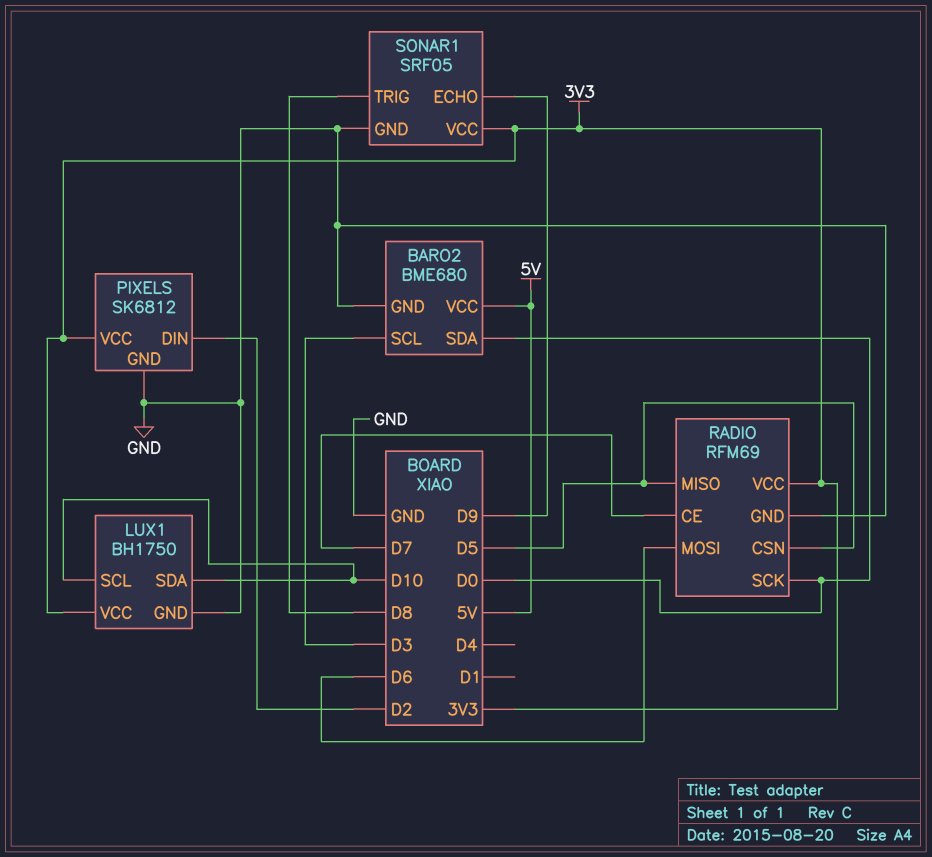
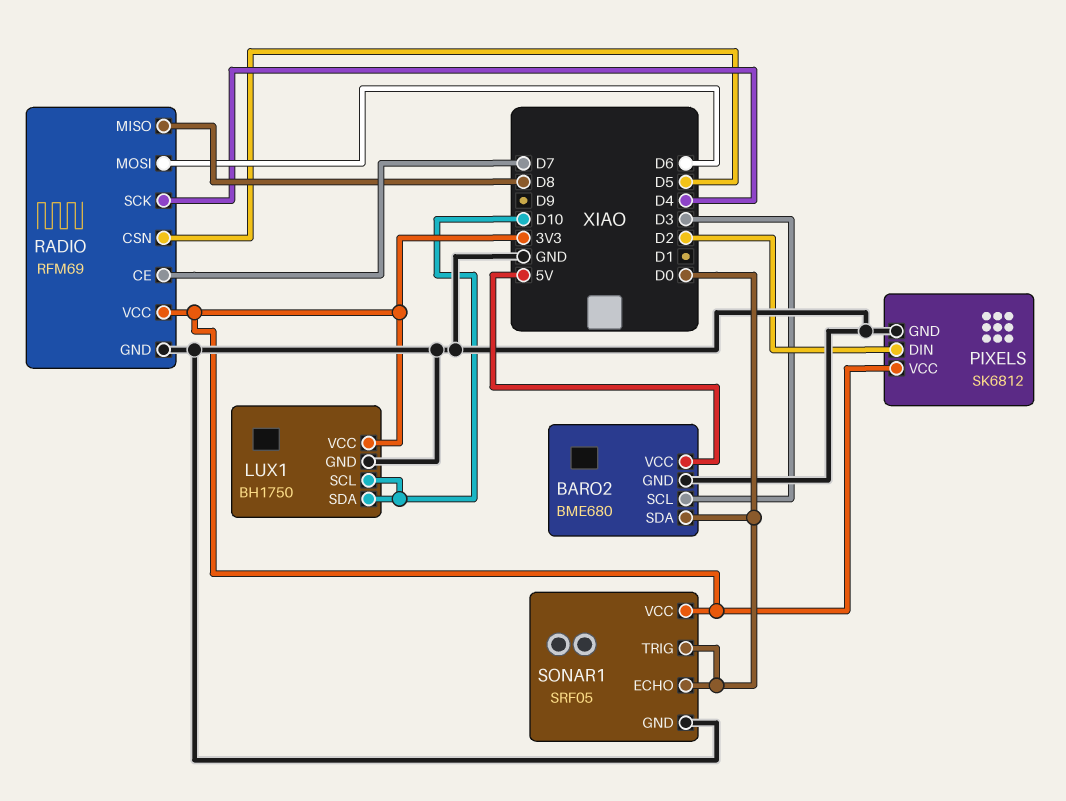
RADIO pin MISO: D5 -> D8
RADIO pin SCK: D0 -> D4
SONAR1 pin ECHO: D9 -> D0
SONAR1 pin TRIG: D8 -> D0

